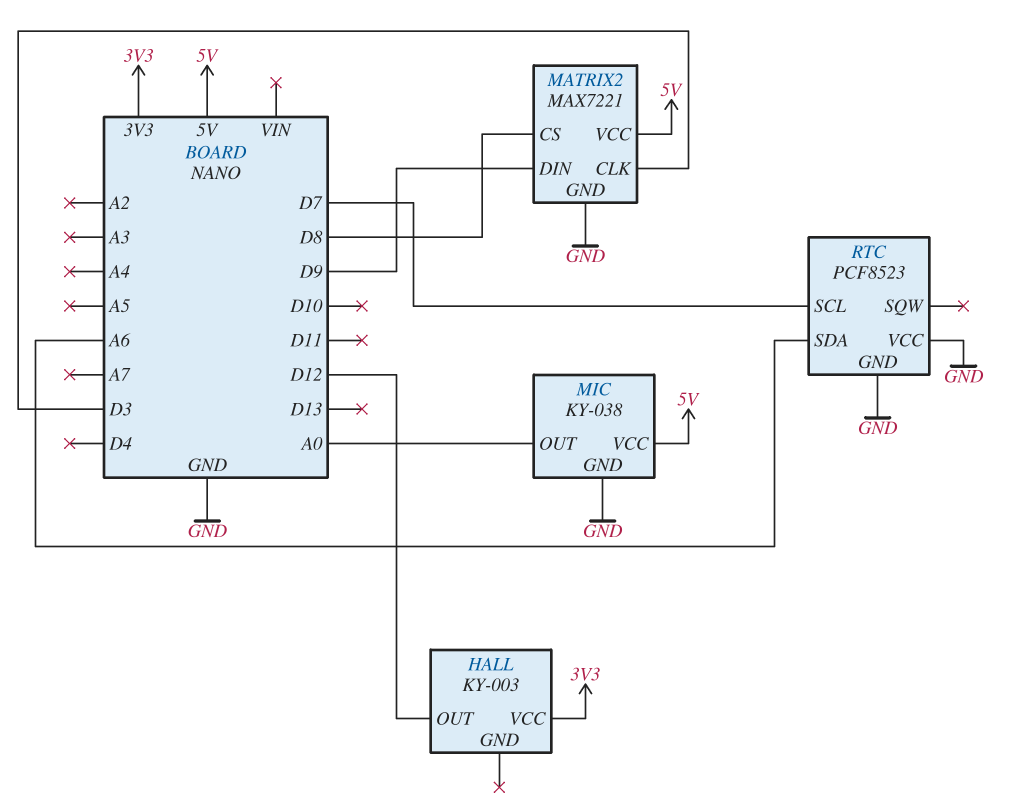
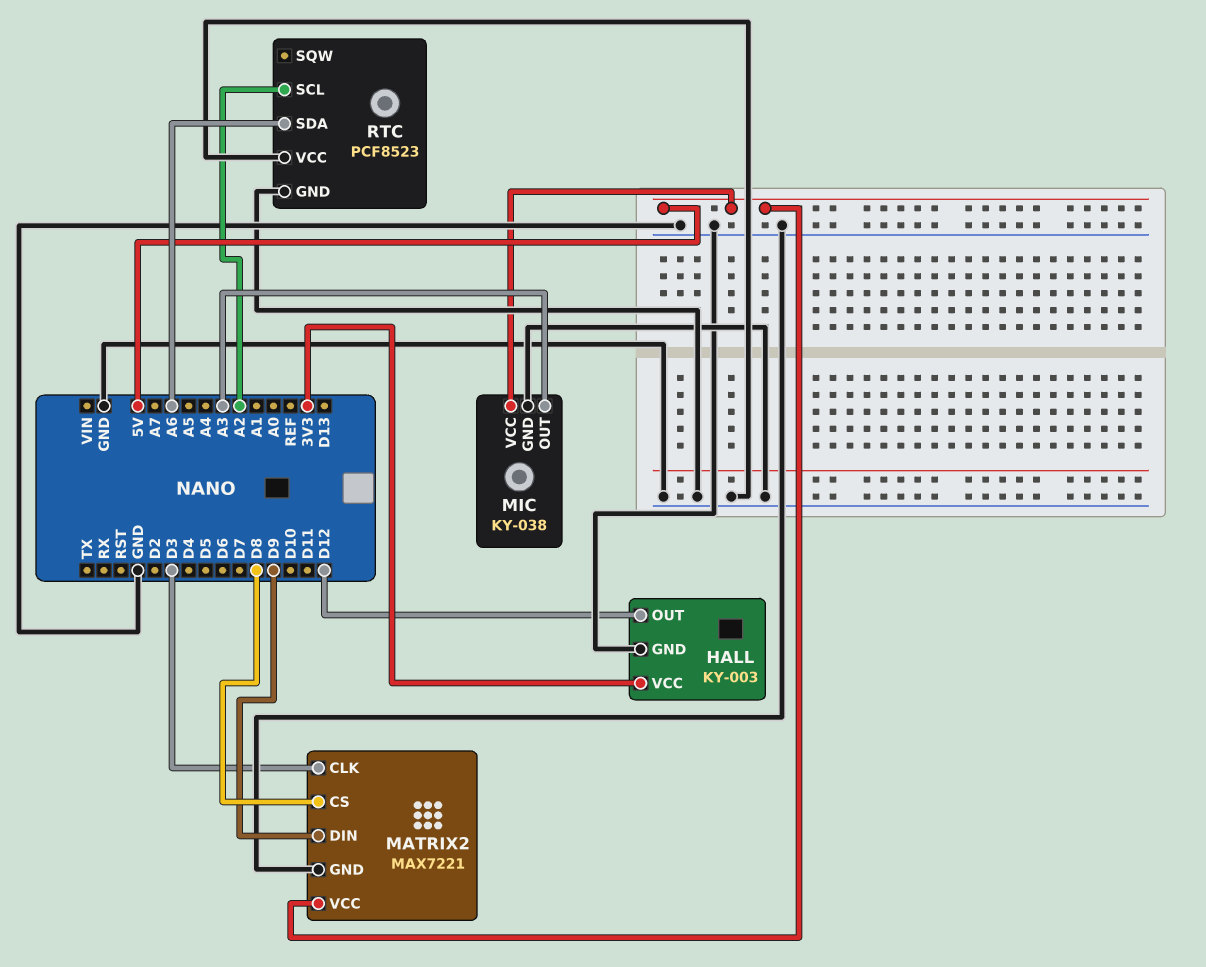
HALL pin GND: none -> GND
MIC pin OUT: A0 -> A3
RTC pin SCL: D7 -> A2

